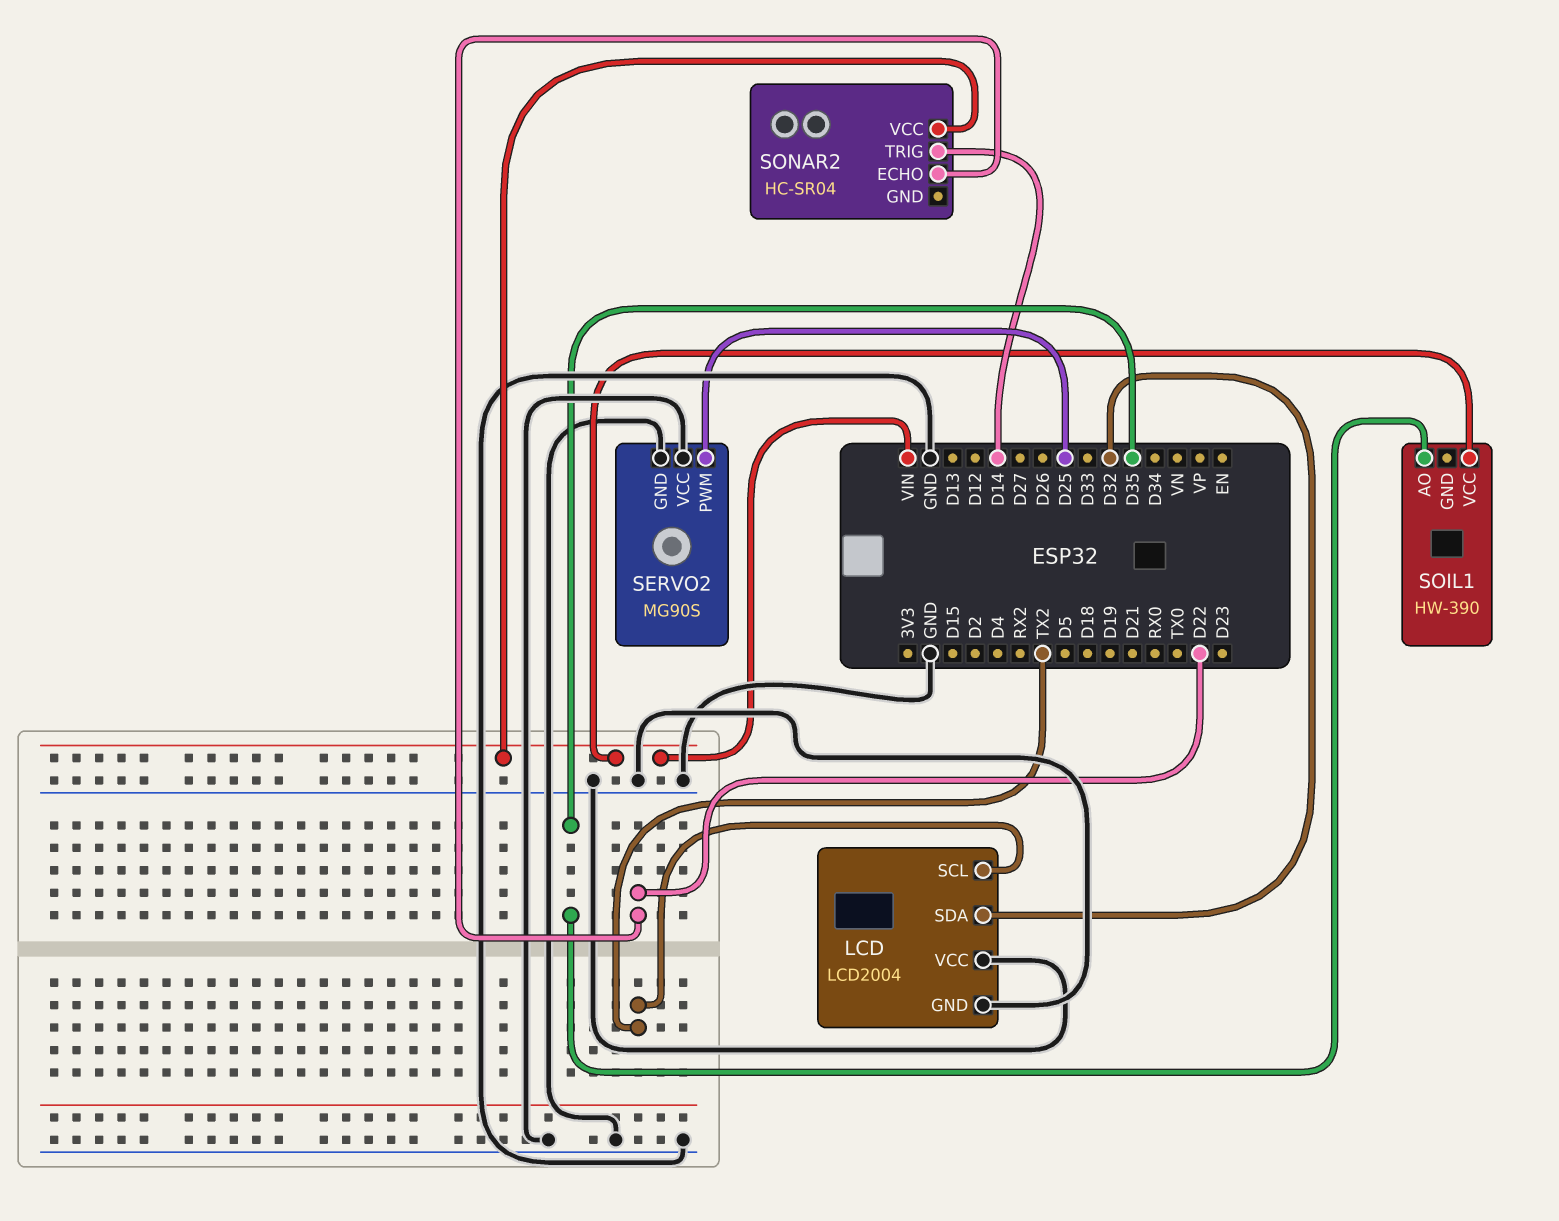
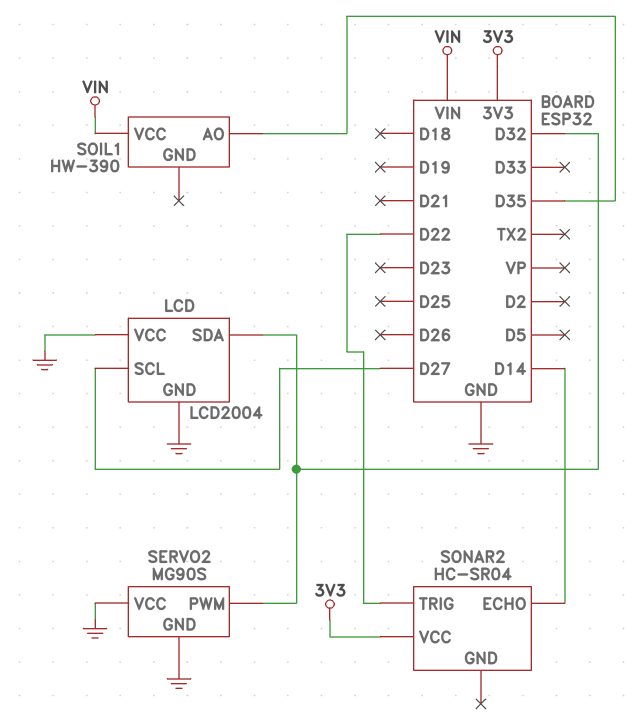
LCD pin SCL: TX2 -> D27
SERVO2 pin PWM: D25 -> D32
SONAR2 pin ECHO: D22 -> D14
SONAR2 pin TRIG: D14 -> D22
SONAR2 pin VCC: VIN -> 3V3

